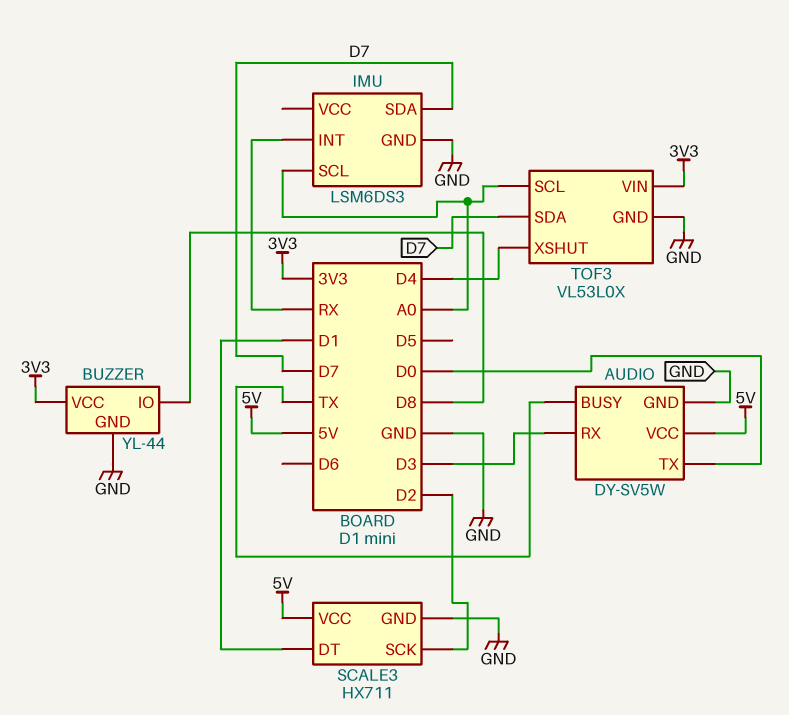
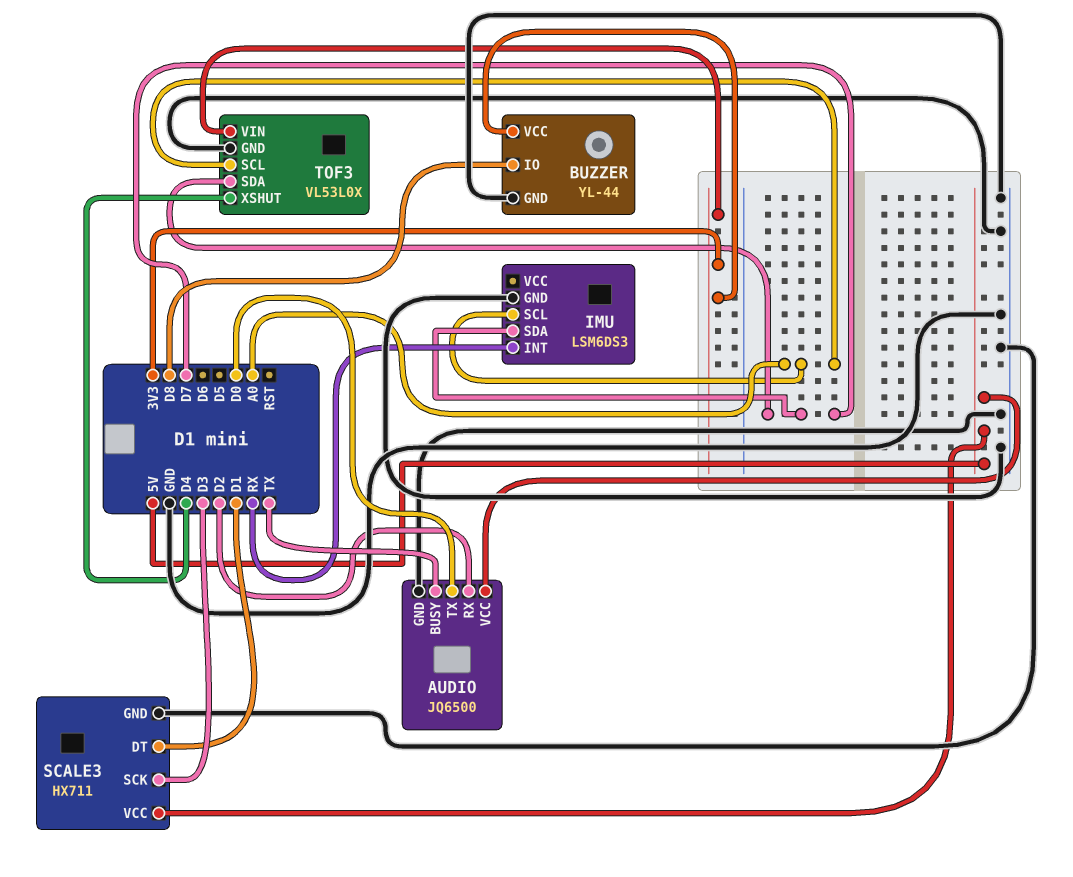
AUDIO: DY-SV5W -> JQ6500
AUDIO pin RX: D3 -> D2
SCALE3 pin SCK: D2 -> D3

